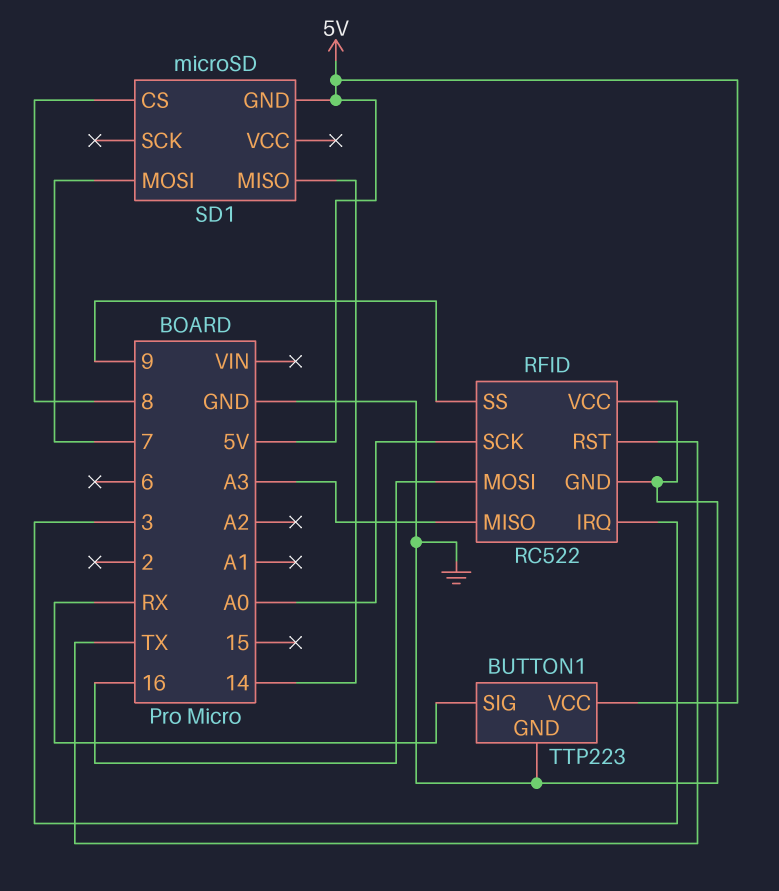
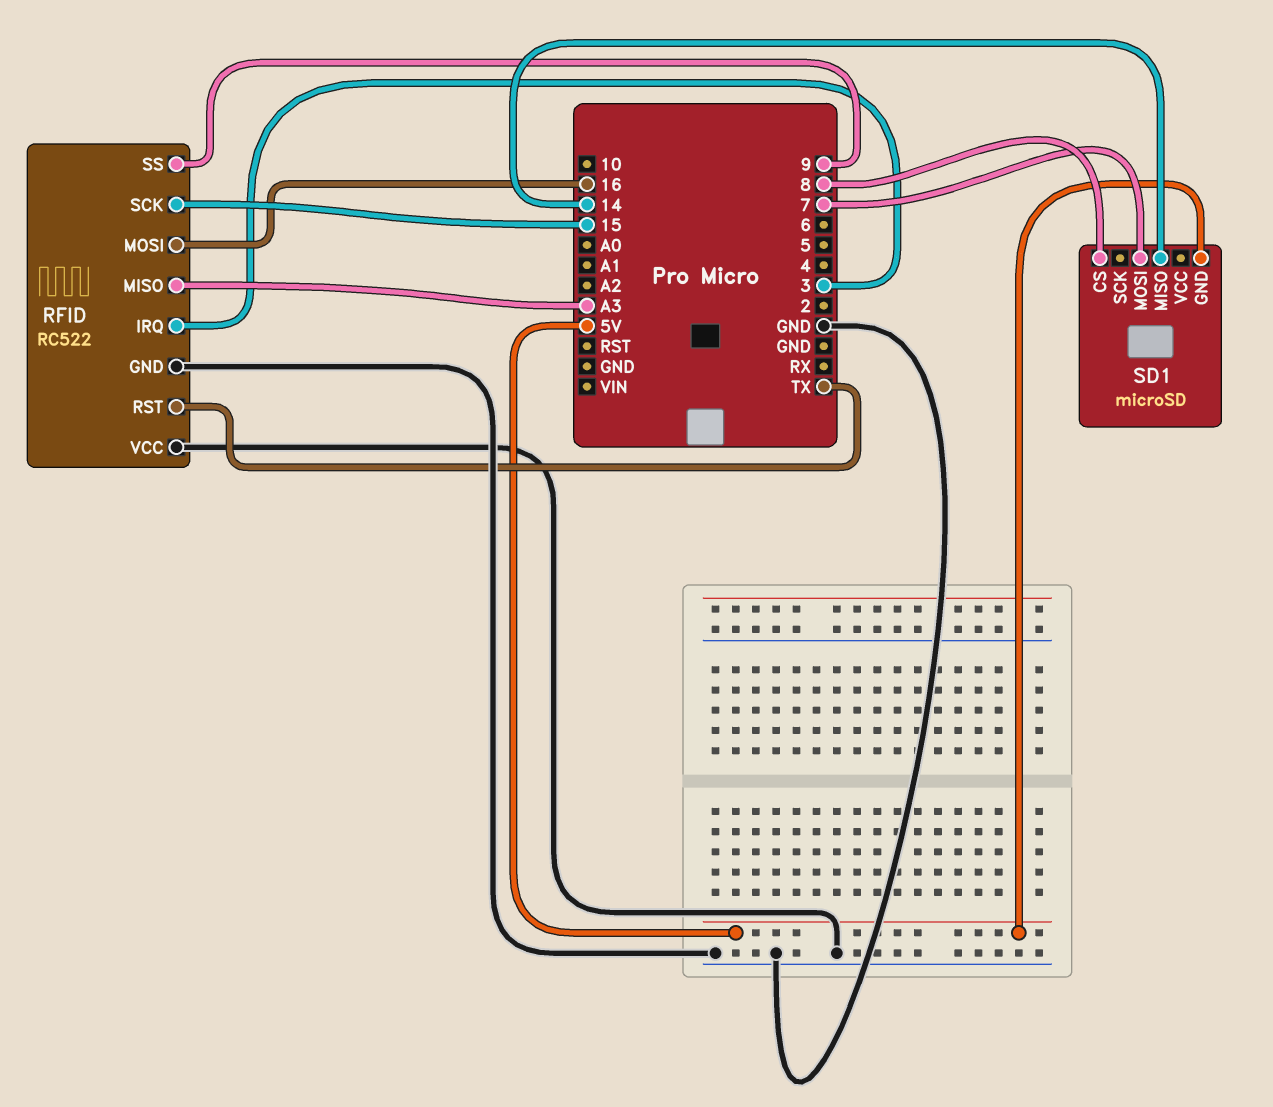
BUTTON1: TTP223 -> none
BUTTON1 pin GND: GND -> none
BUTTON1 pin SIG: RX -> none
BUTTON1 pin VCC: 5V -> none
RFID pin SCK: A0 -> 15

